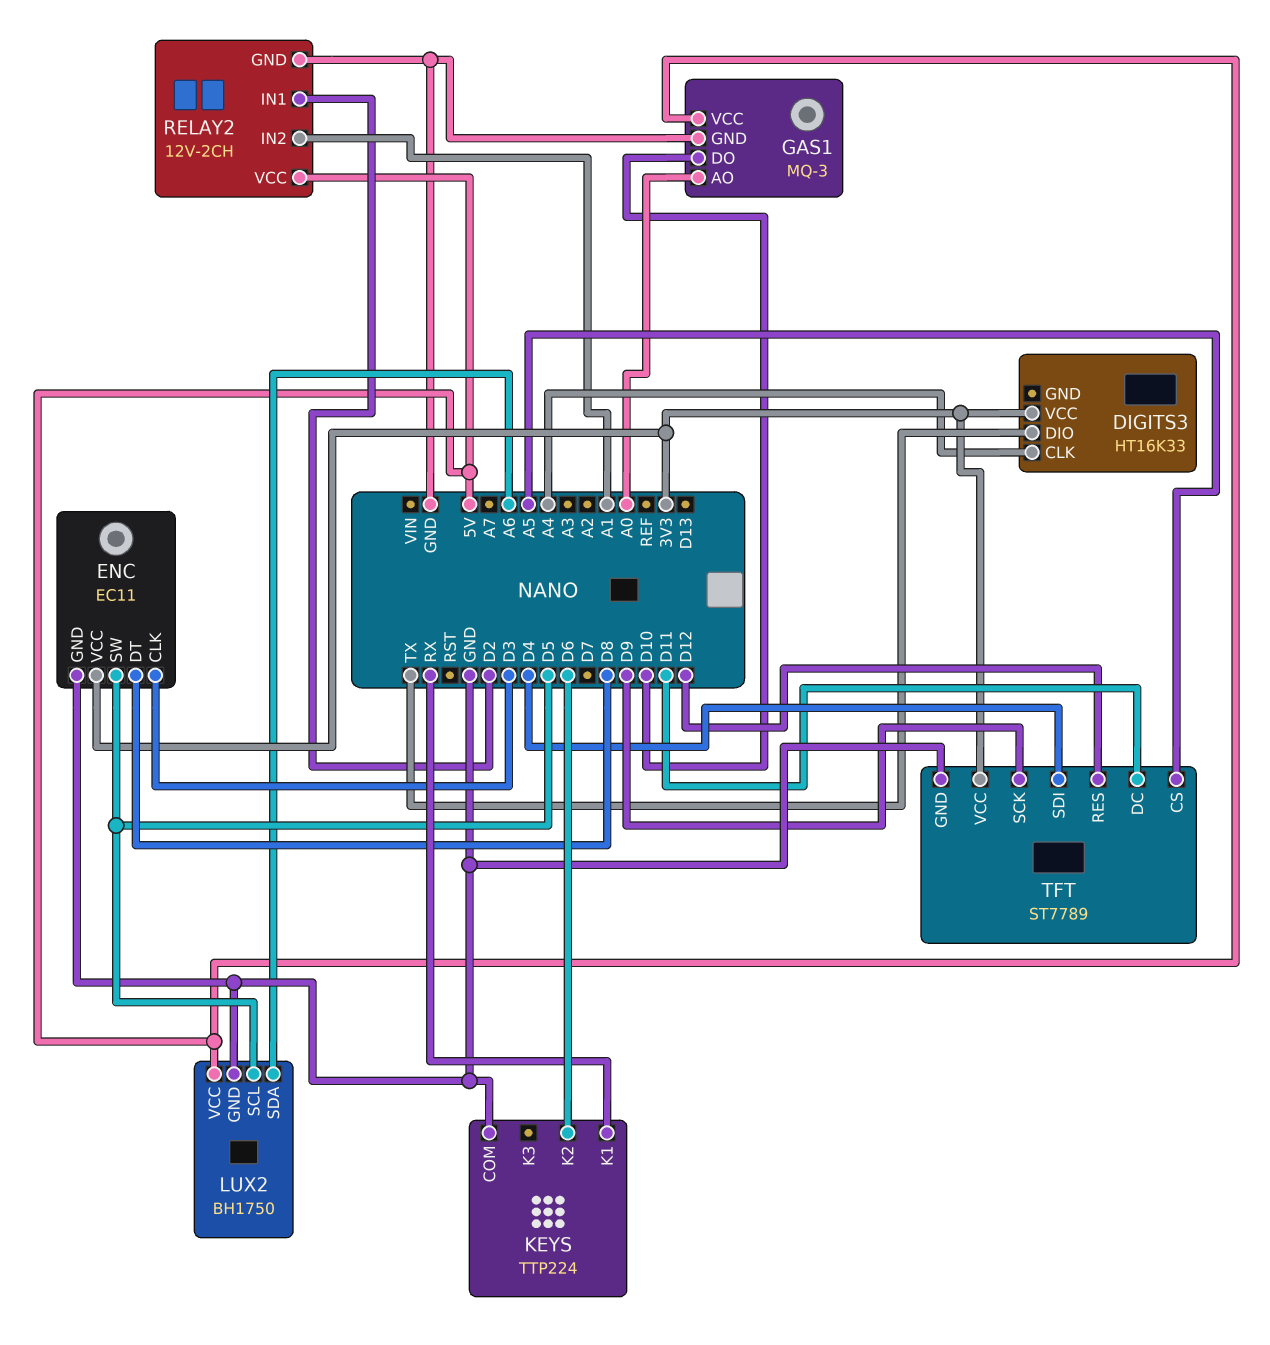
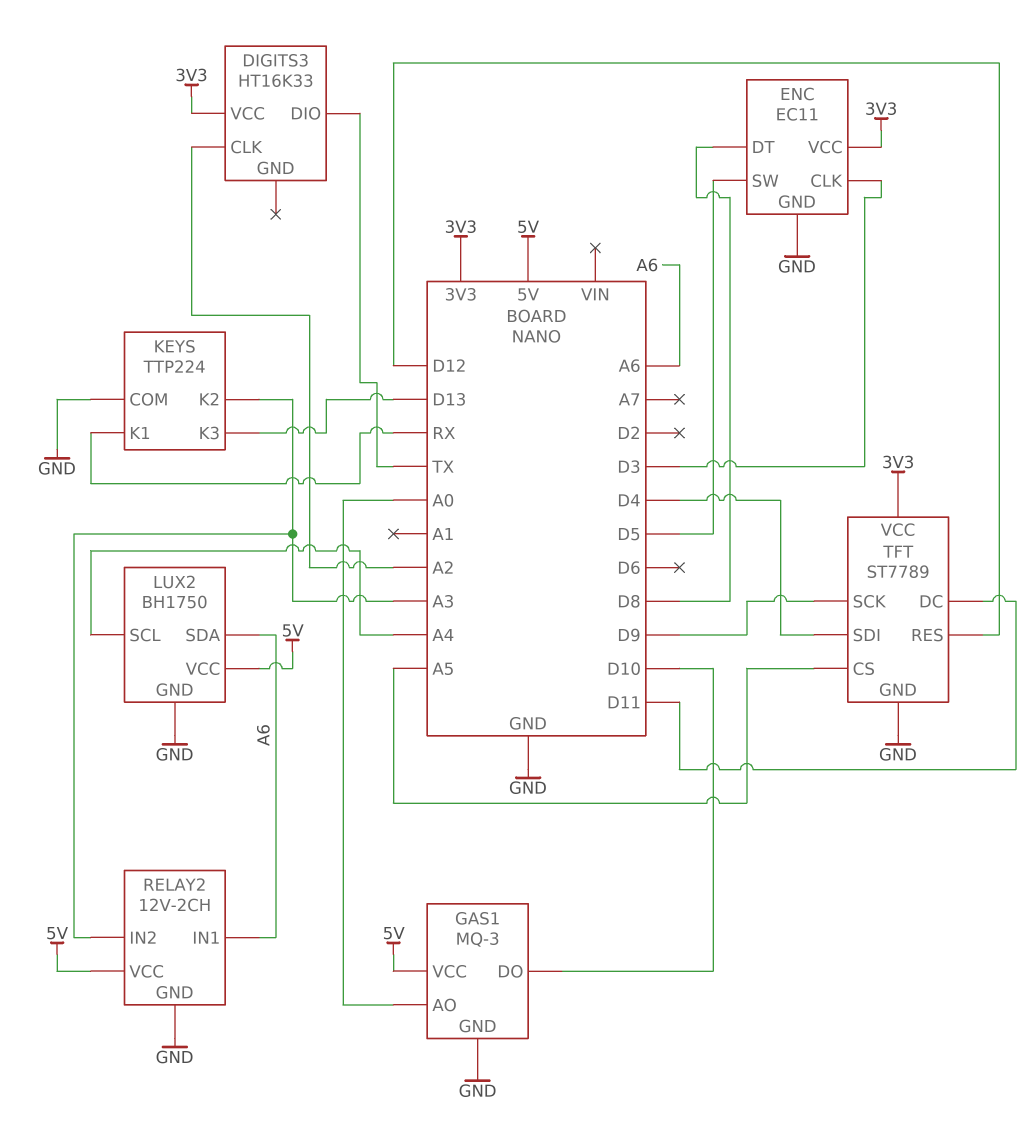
DIGITS3 pin CLK: A4 -> A2
KEYS pin K2: D6 -> A3
KEYS pin K3: none -> D13
LUX2 pin SCL: D5 -> A4
RELAY2 pin IN1: D2 -> A6
RELAY2 pin IN2: A1 -> A3

